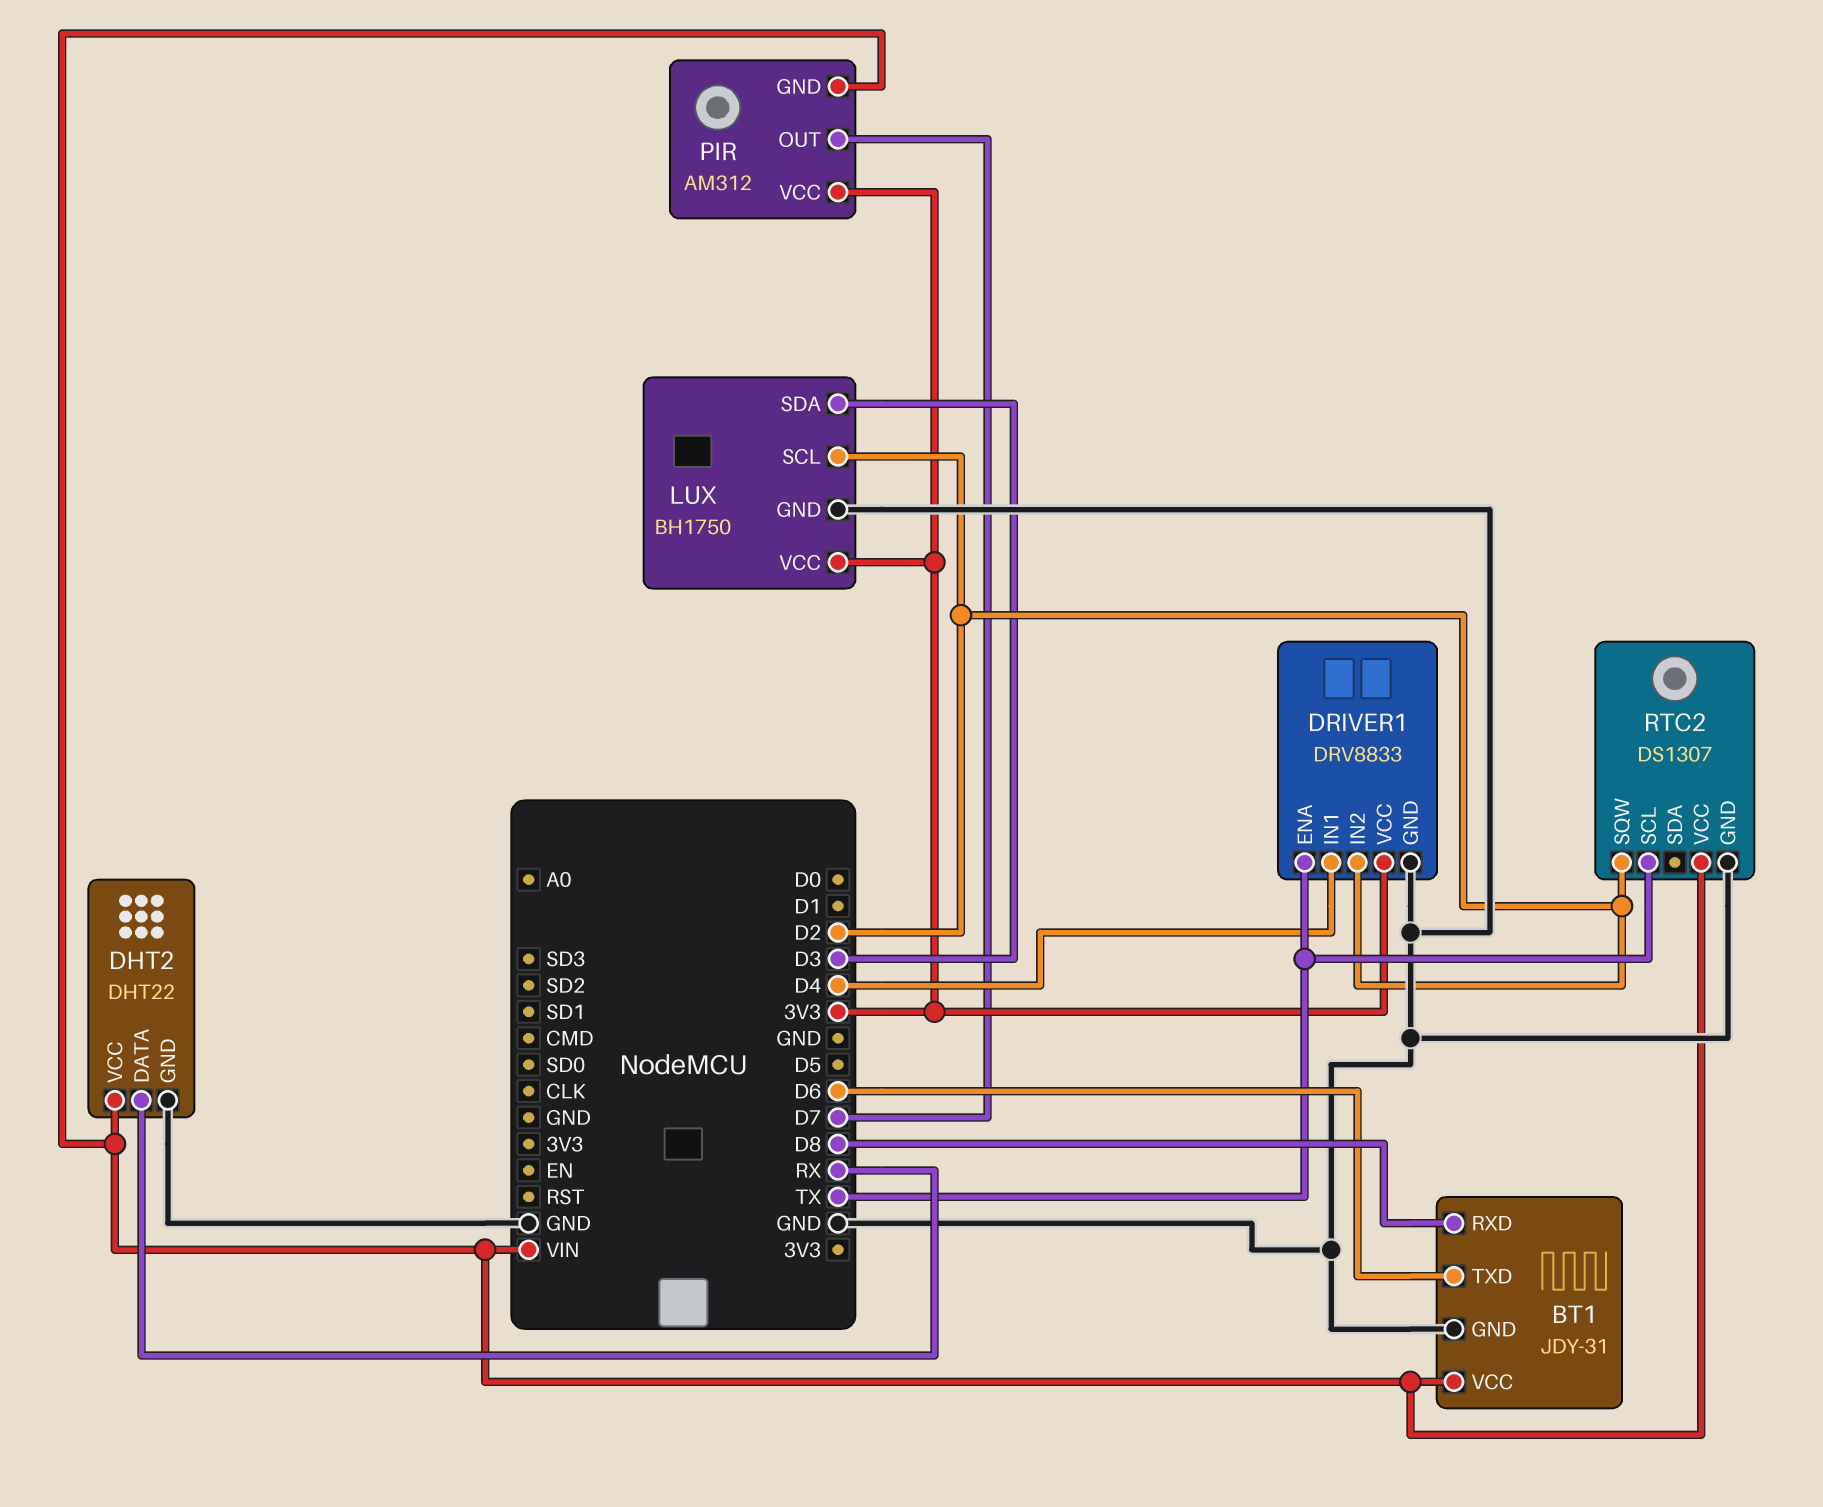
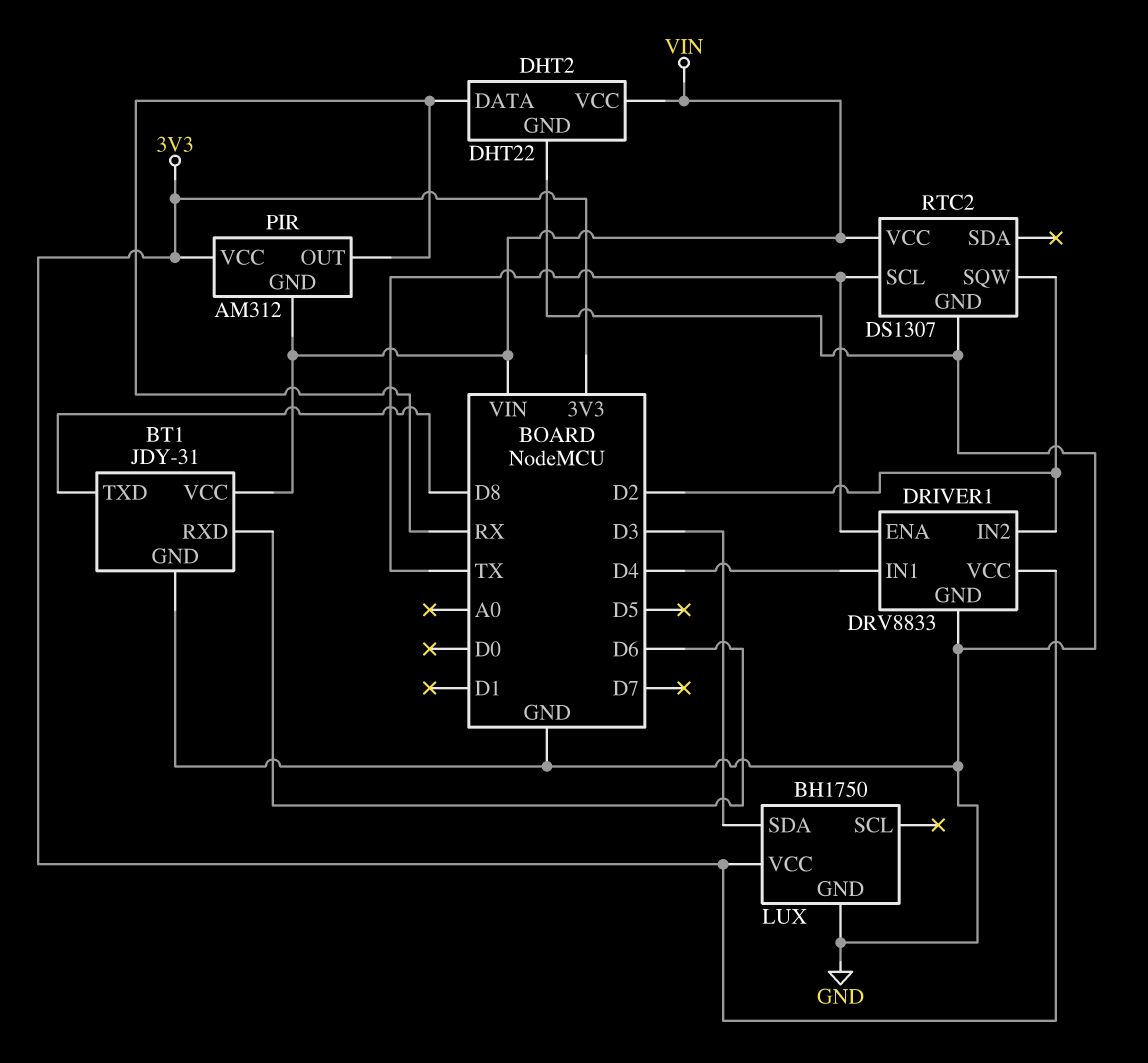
BT1 pin RXD: D8 -> D6
BT1 pin TXD: D6 -> D8
LUX pin SCL: D2 -> none
PIR pin OUT: D7 -> RX

